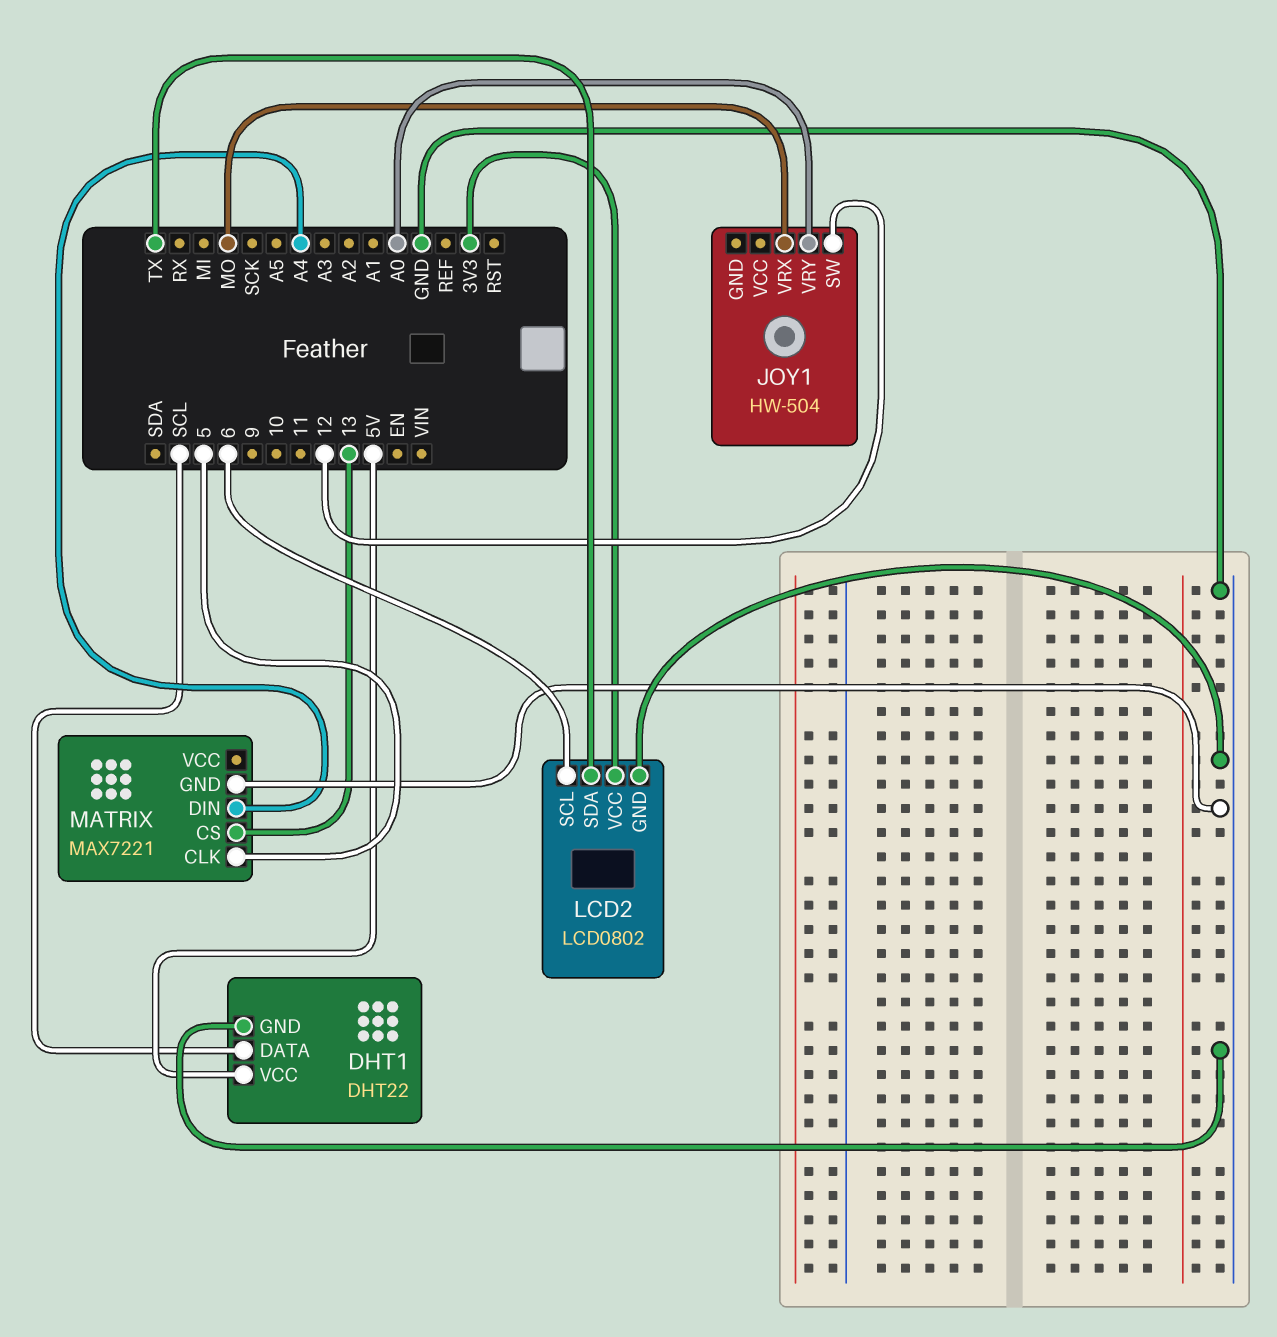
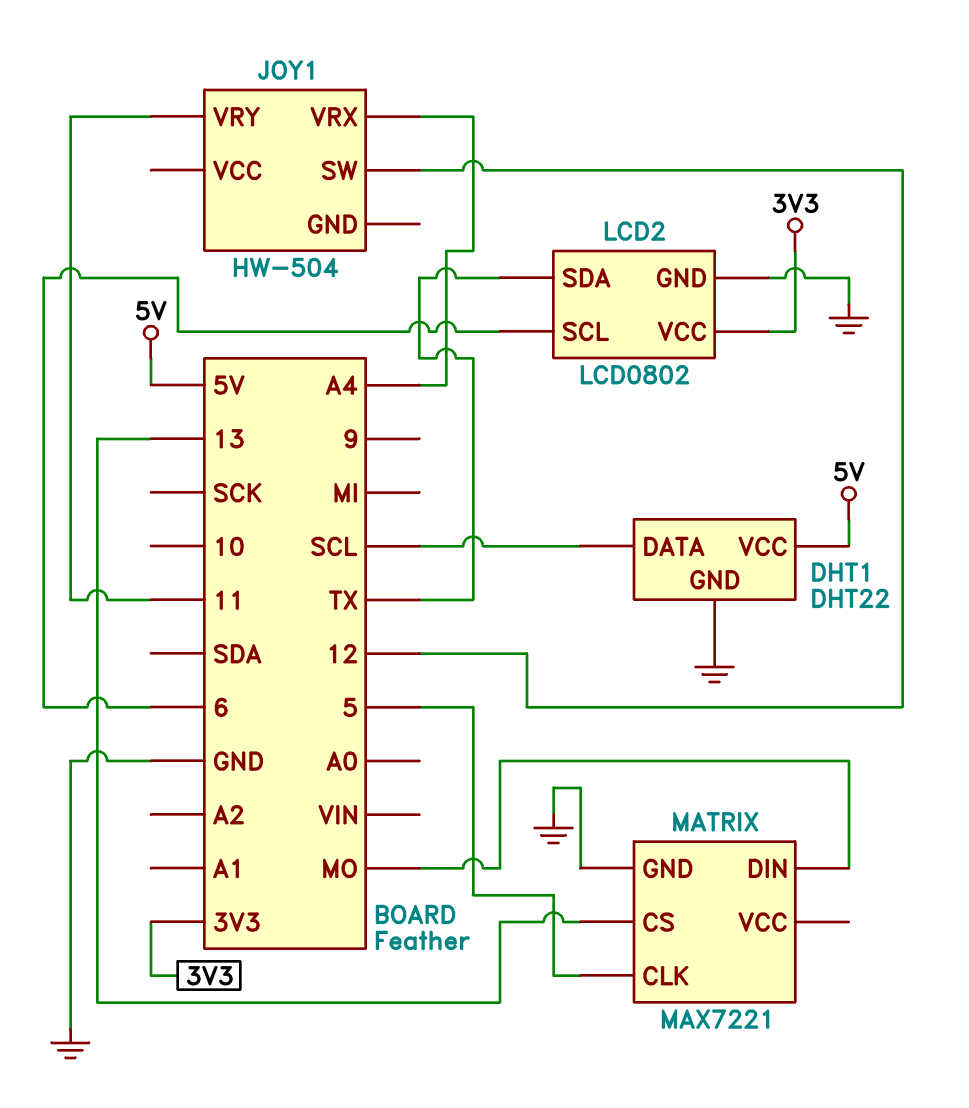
JOY1 pin VRX: MO -> A4
JOY1 pin VRY: A0 -> 11
MATRIX pin DIN: A4 -> MO

